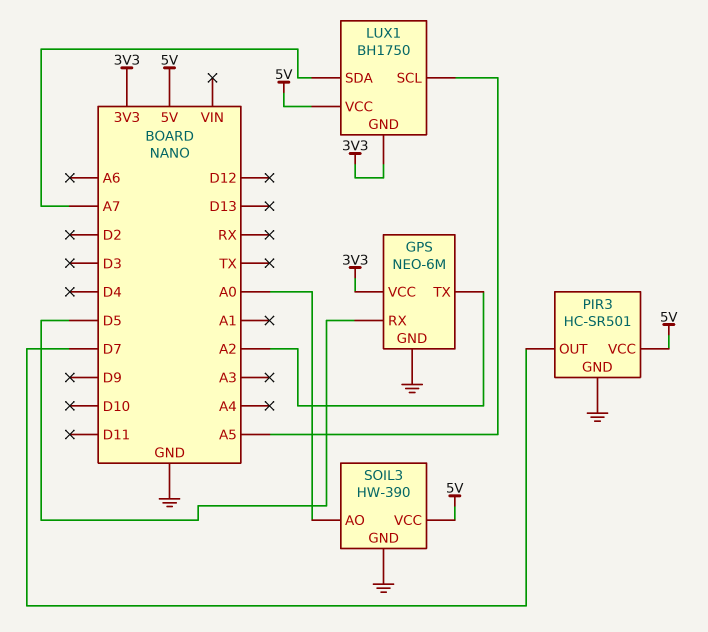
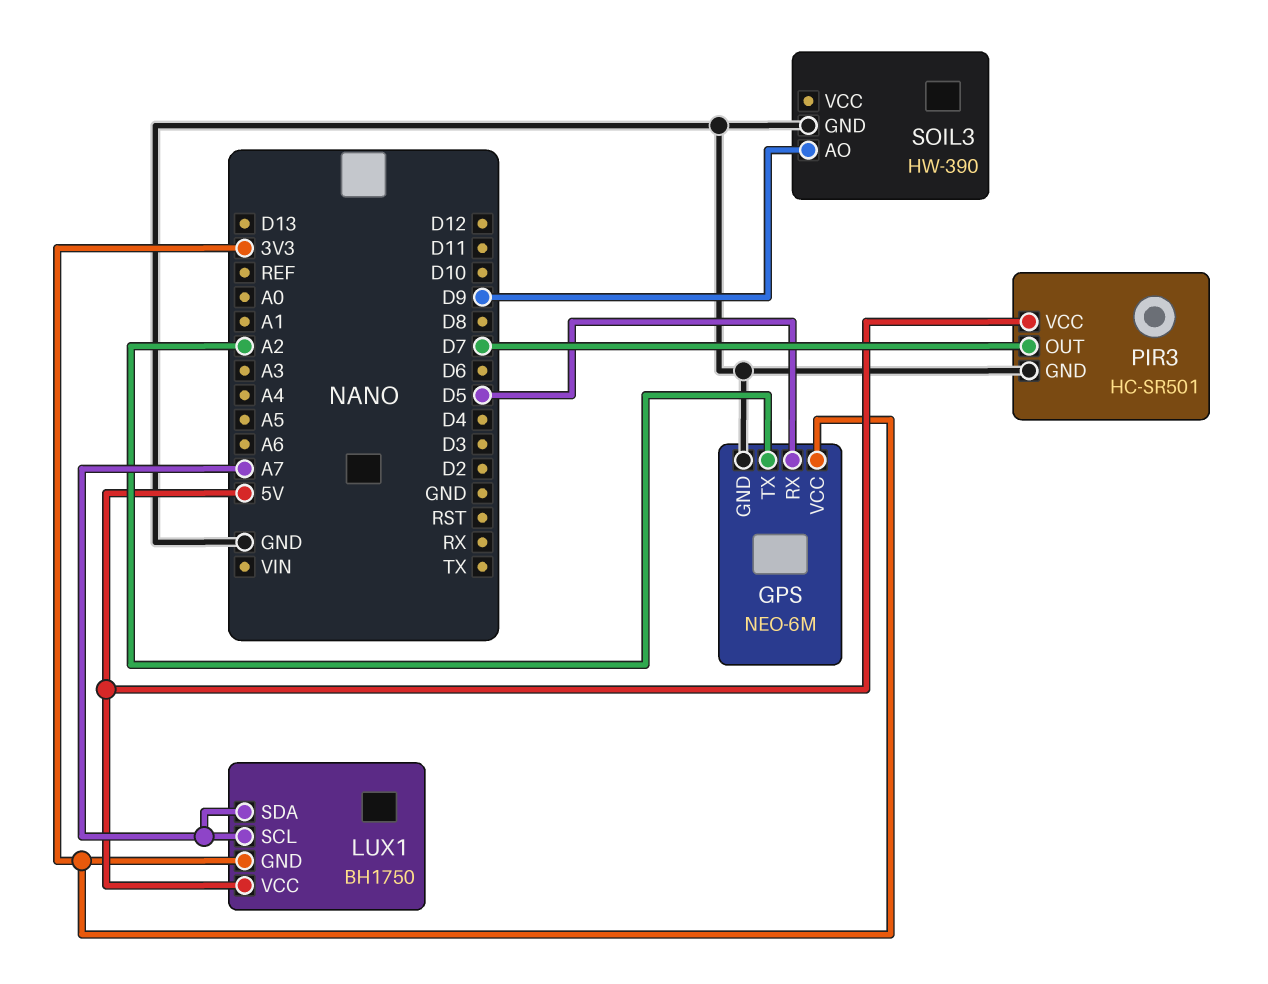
LUX1 pin SCL: A5 -> A7
SOIL3 pin AO: A0 -> D9
SOIL3 pin VCC: 5V -> none

